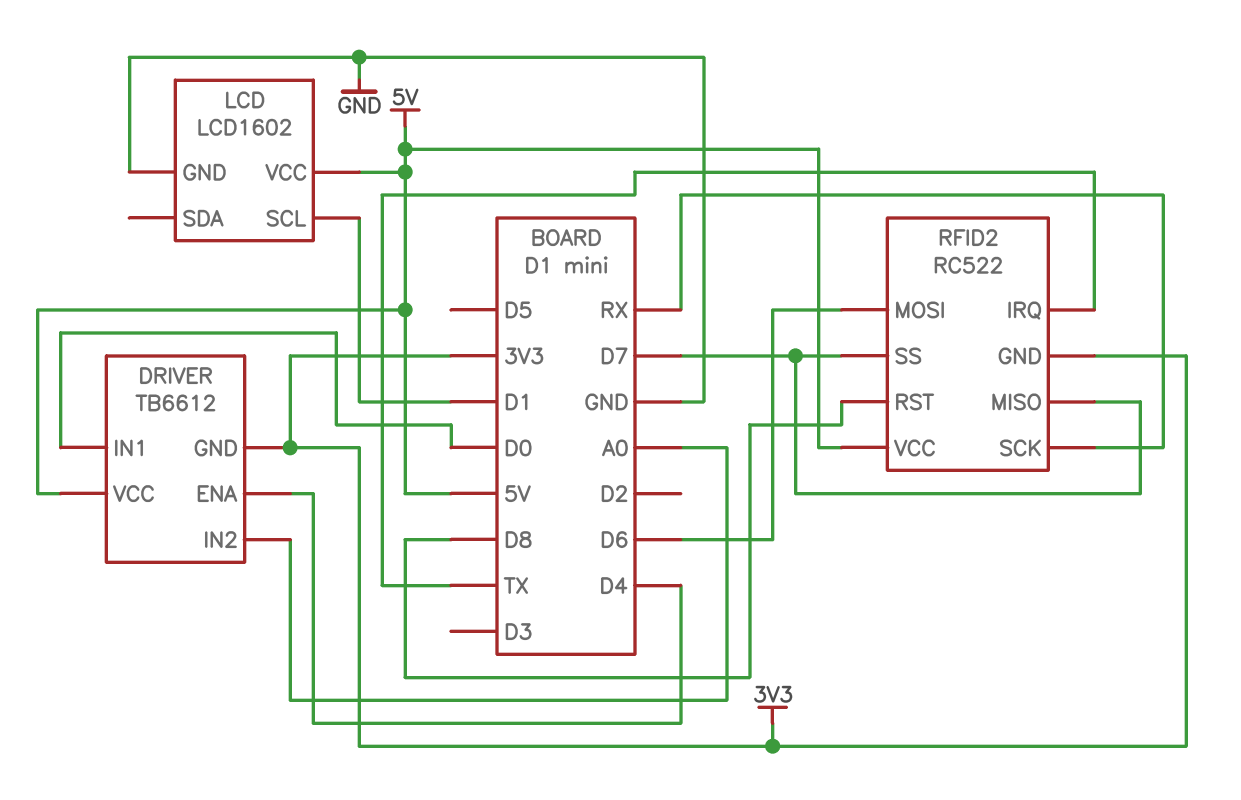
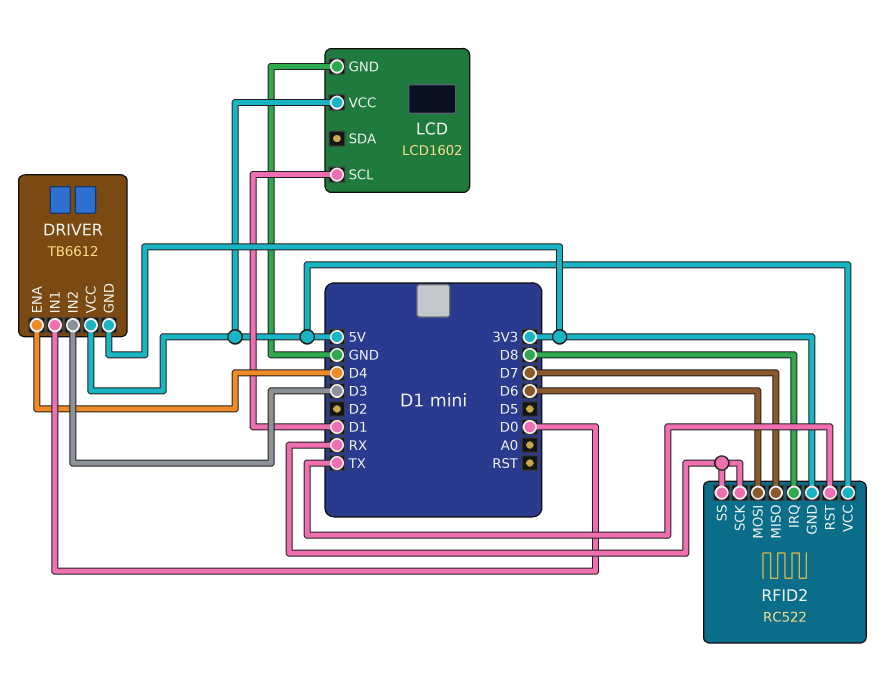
DRIVER pin IN2: A0 -> D3
RFID2 pin IRQ: TX -> D8
RFID2 pin RST: D8 -> TX
RFID2 pin SS: D7 -> RX

